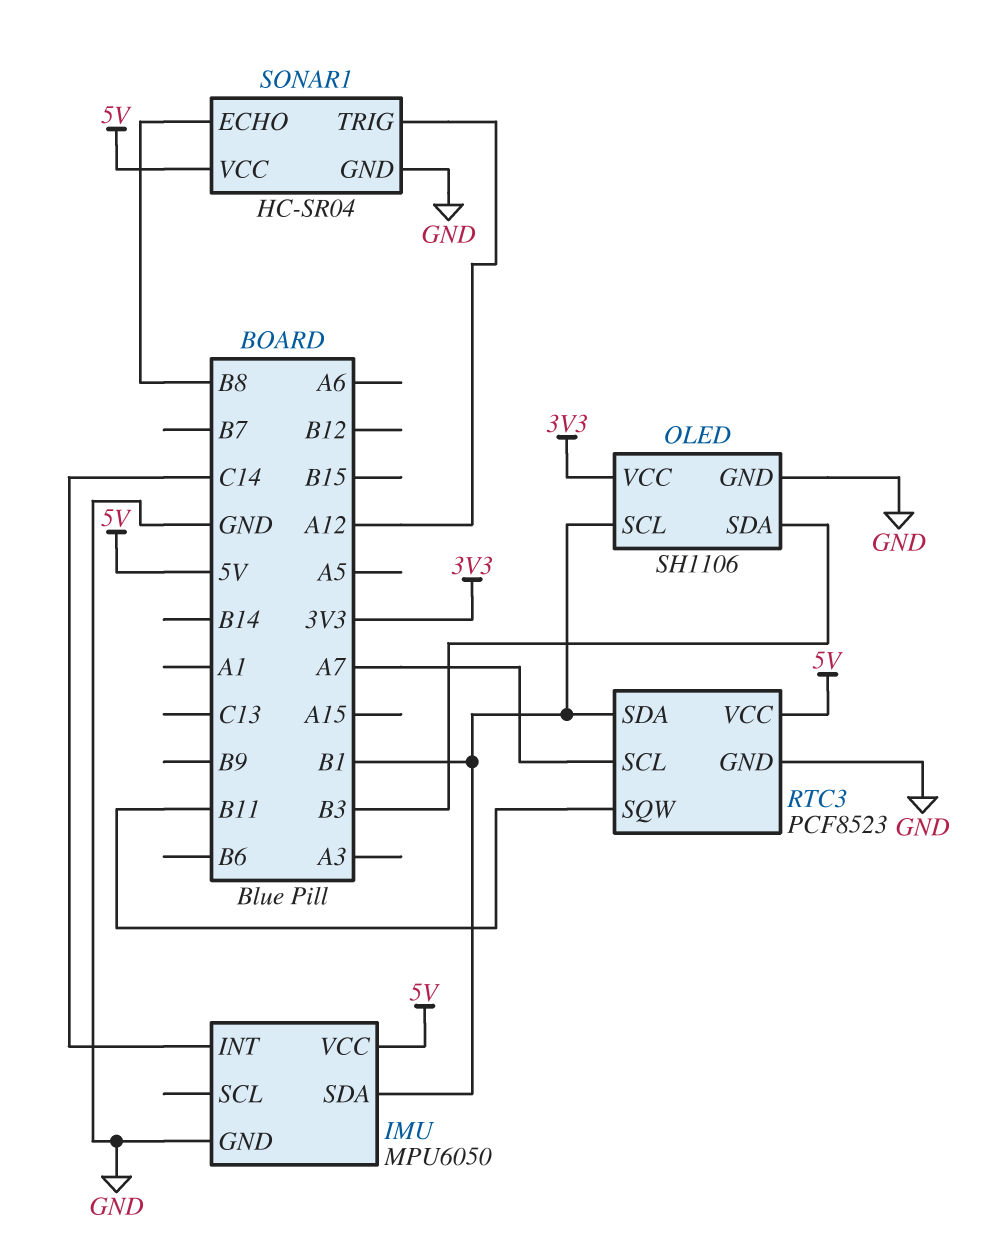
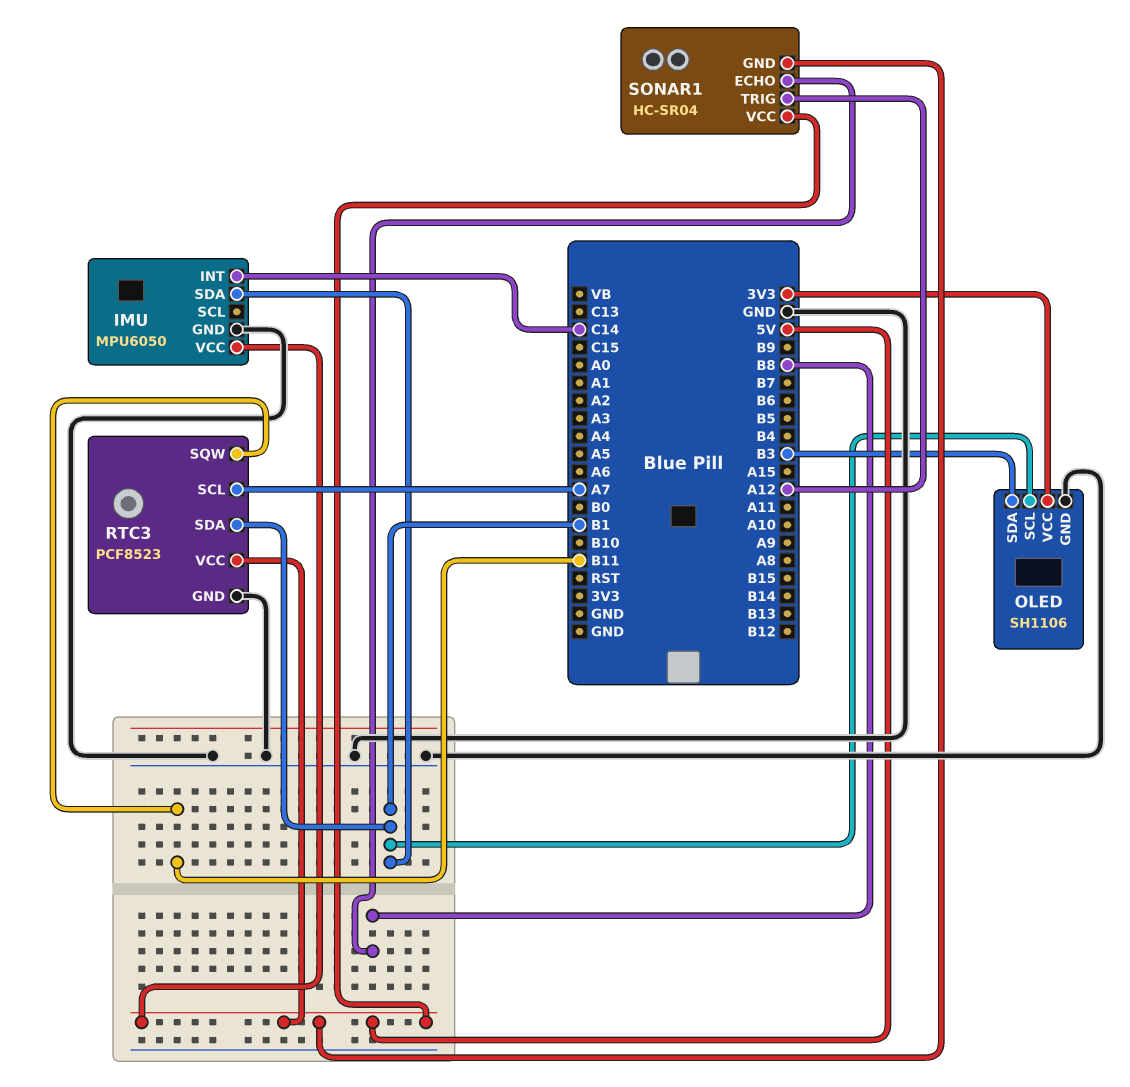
SONAR1 pin GND: GND -> 5V

